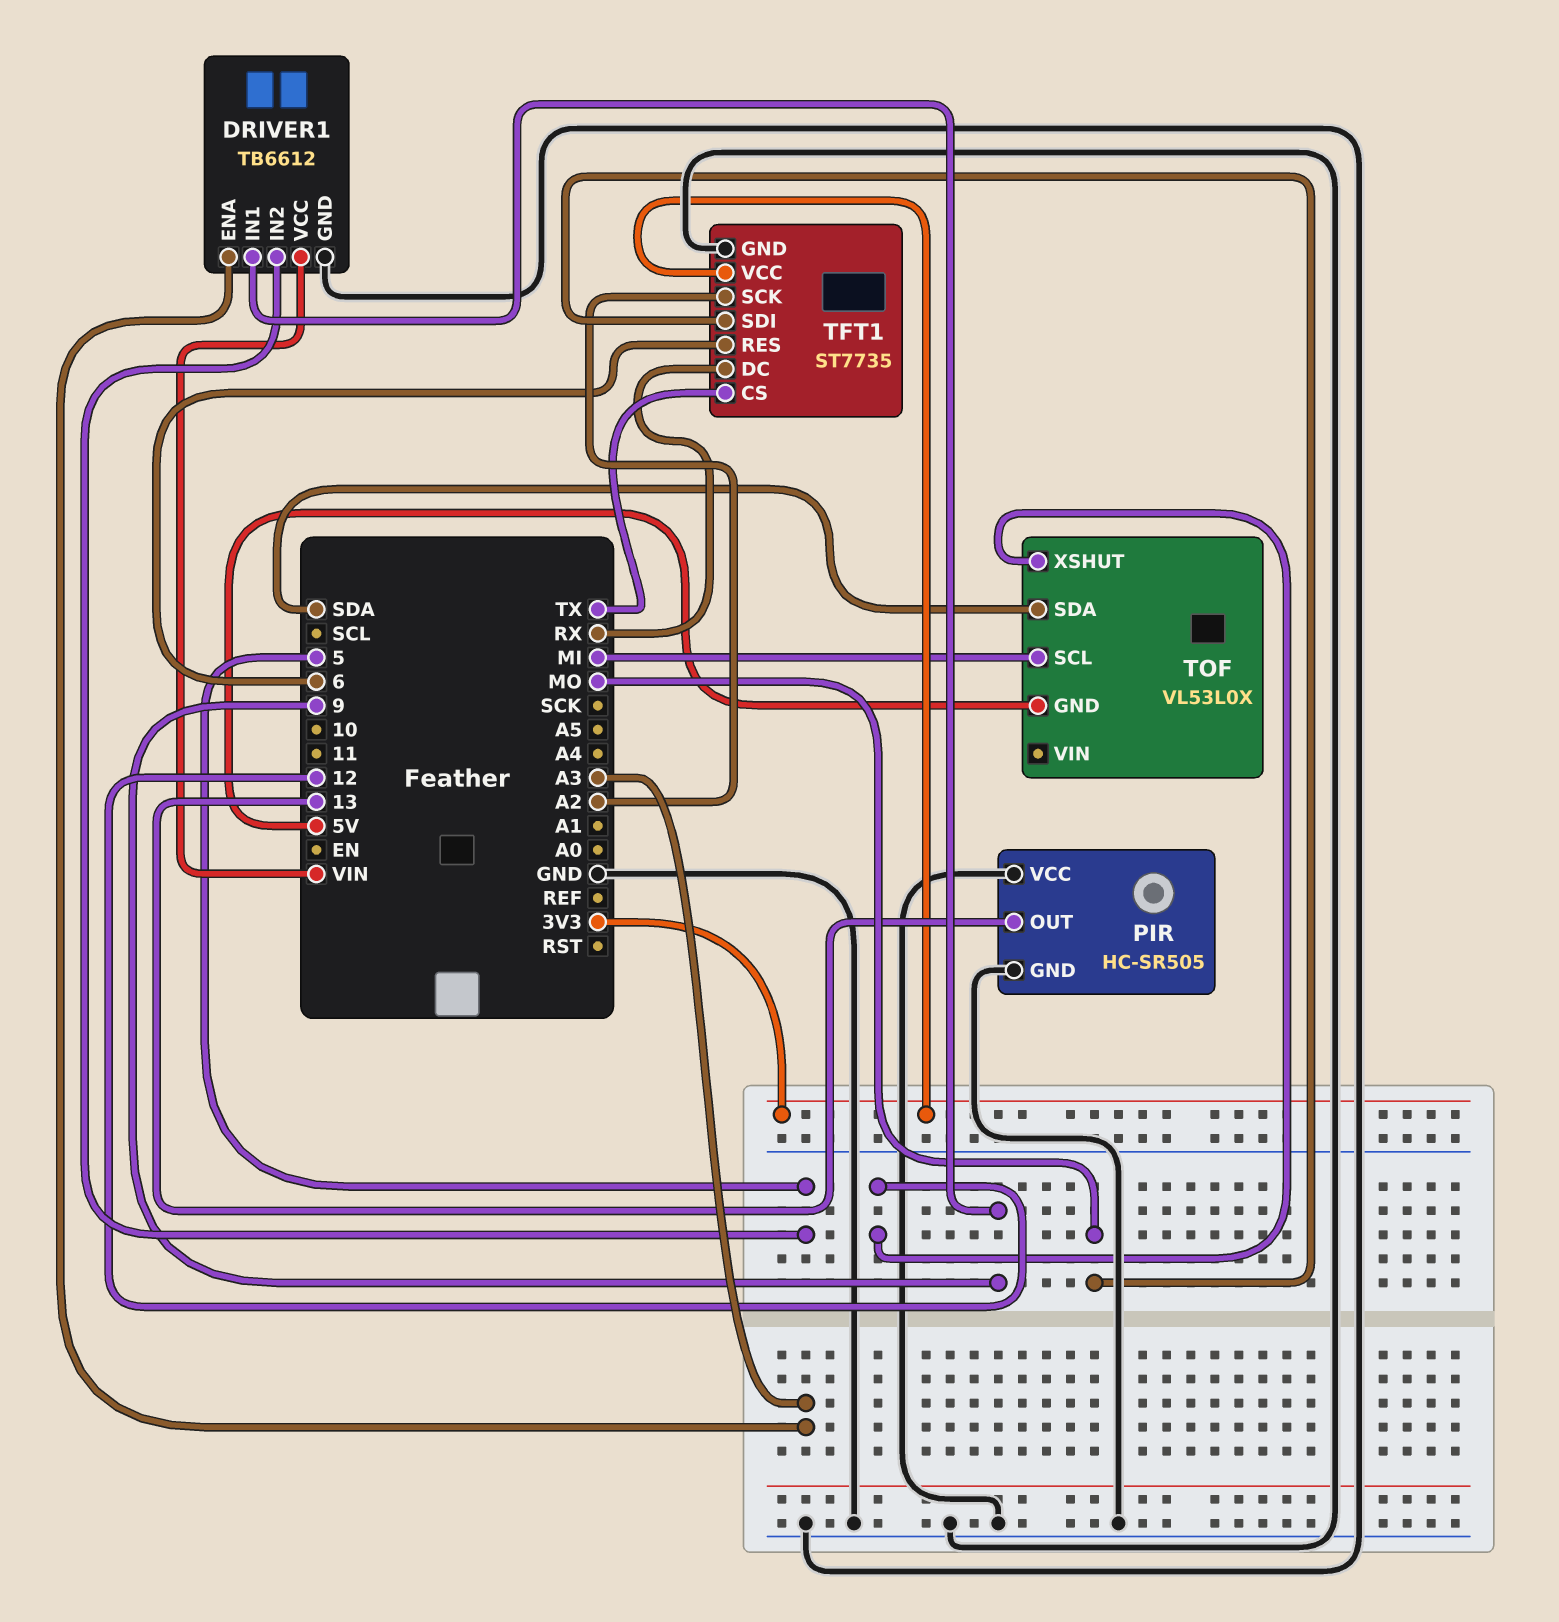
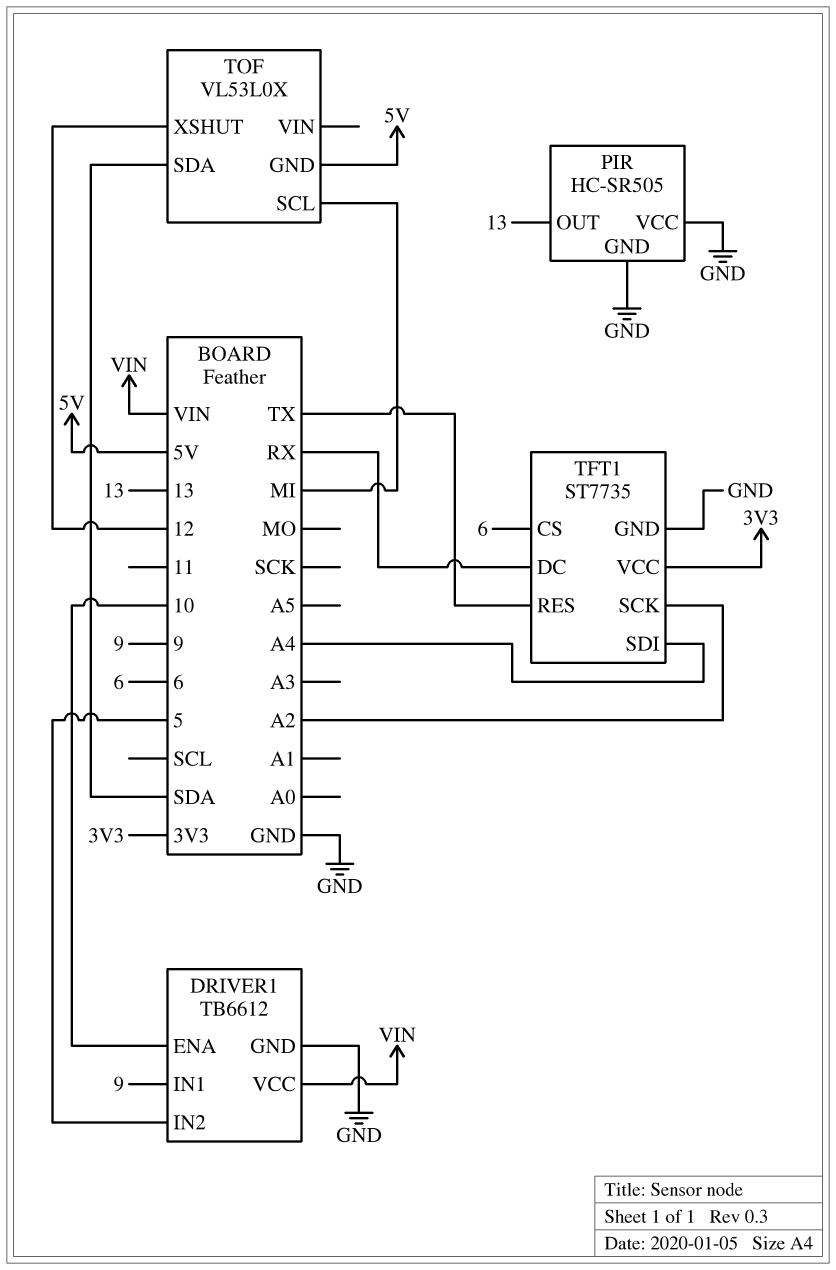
DRIVER1 pin ENA: A3 -> 10
TFT1 pin CS: TX -> 6
TFT1 pin RES: 6 -> TX
TFT1 pin SDI: MO -> A4

